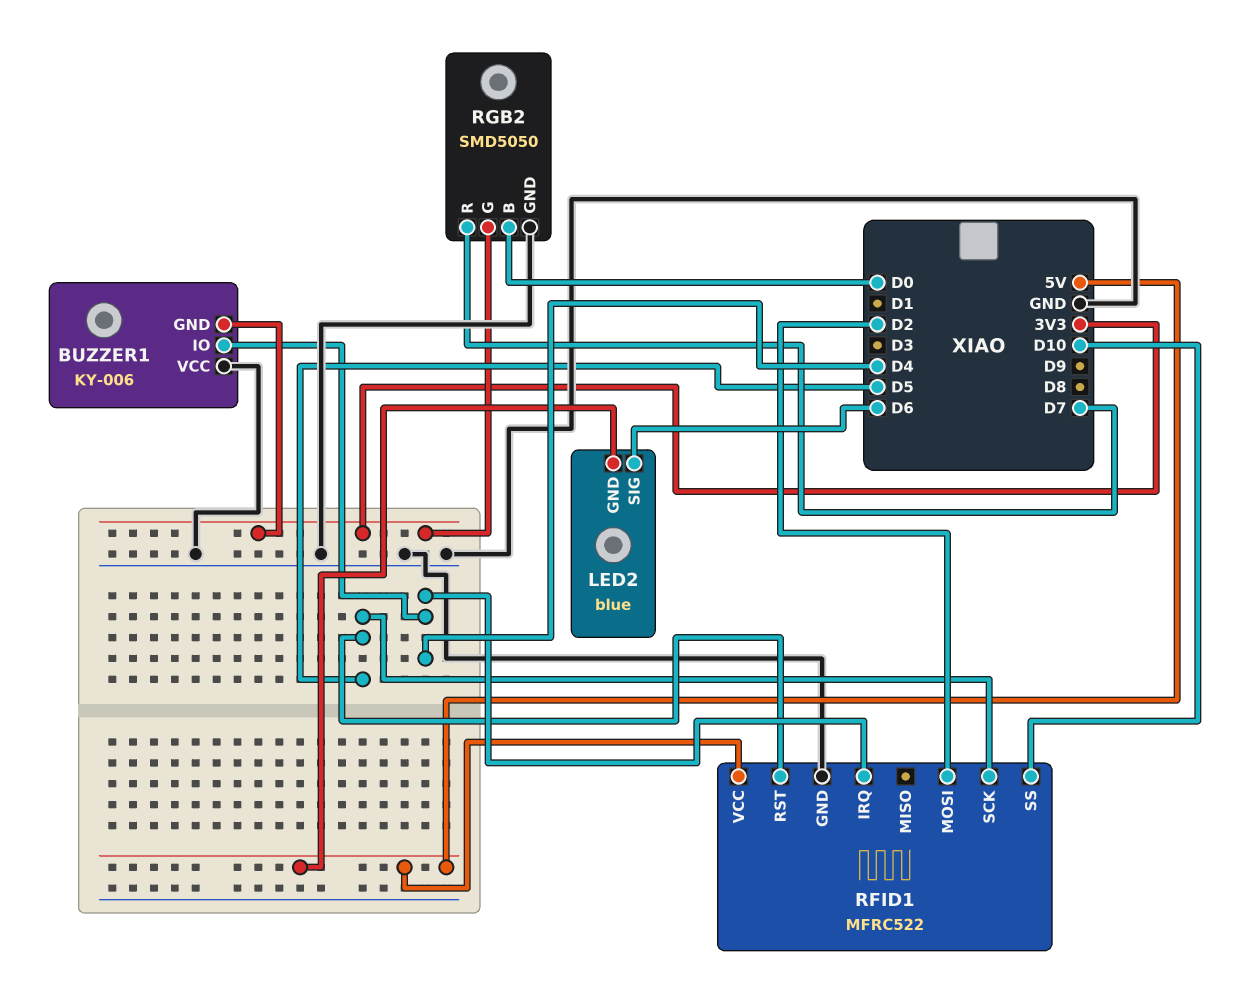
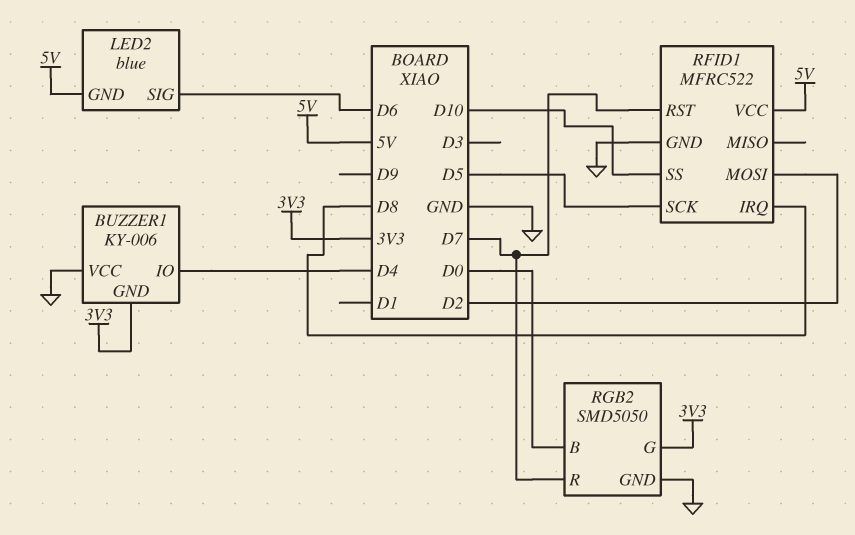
RFID1 pin IRQ: D4 -> D8
RFID1 pin RST: D5 -> D7

